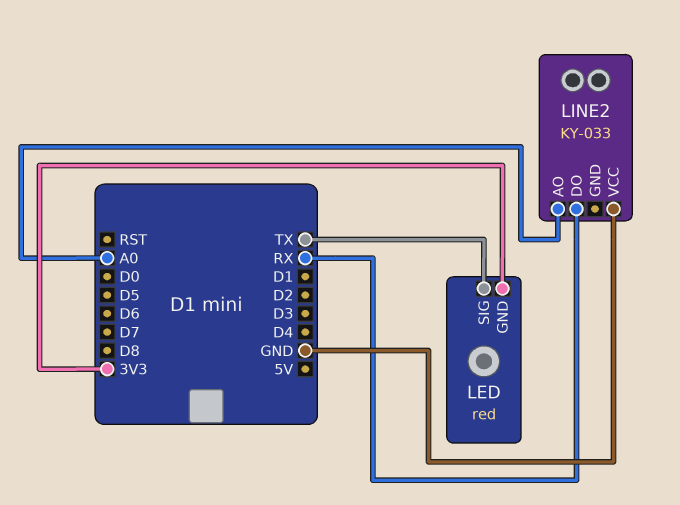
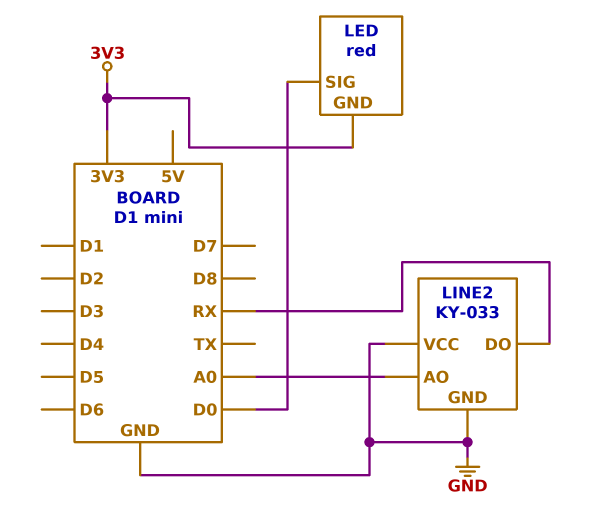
LED pin SIG: TX -> D0
LINE2 pin GND: none -> GND

